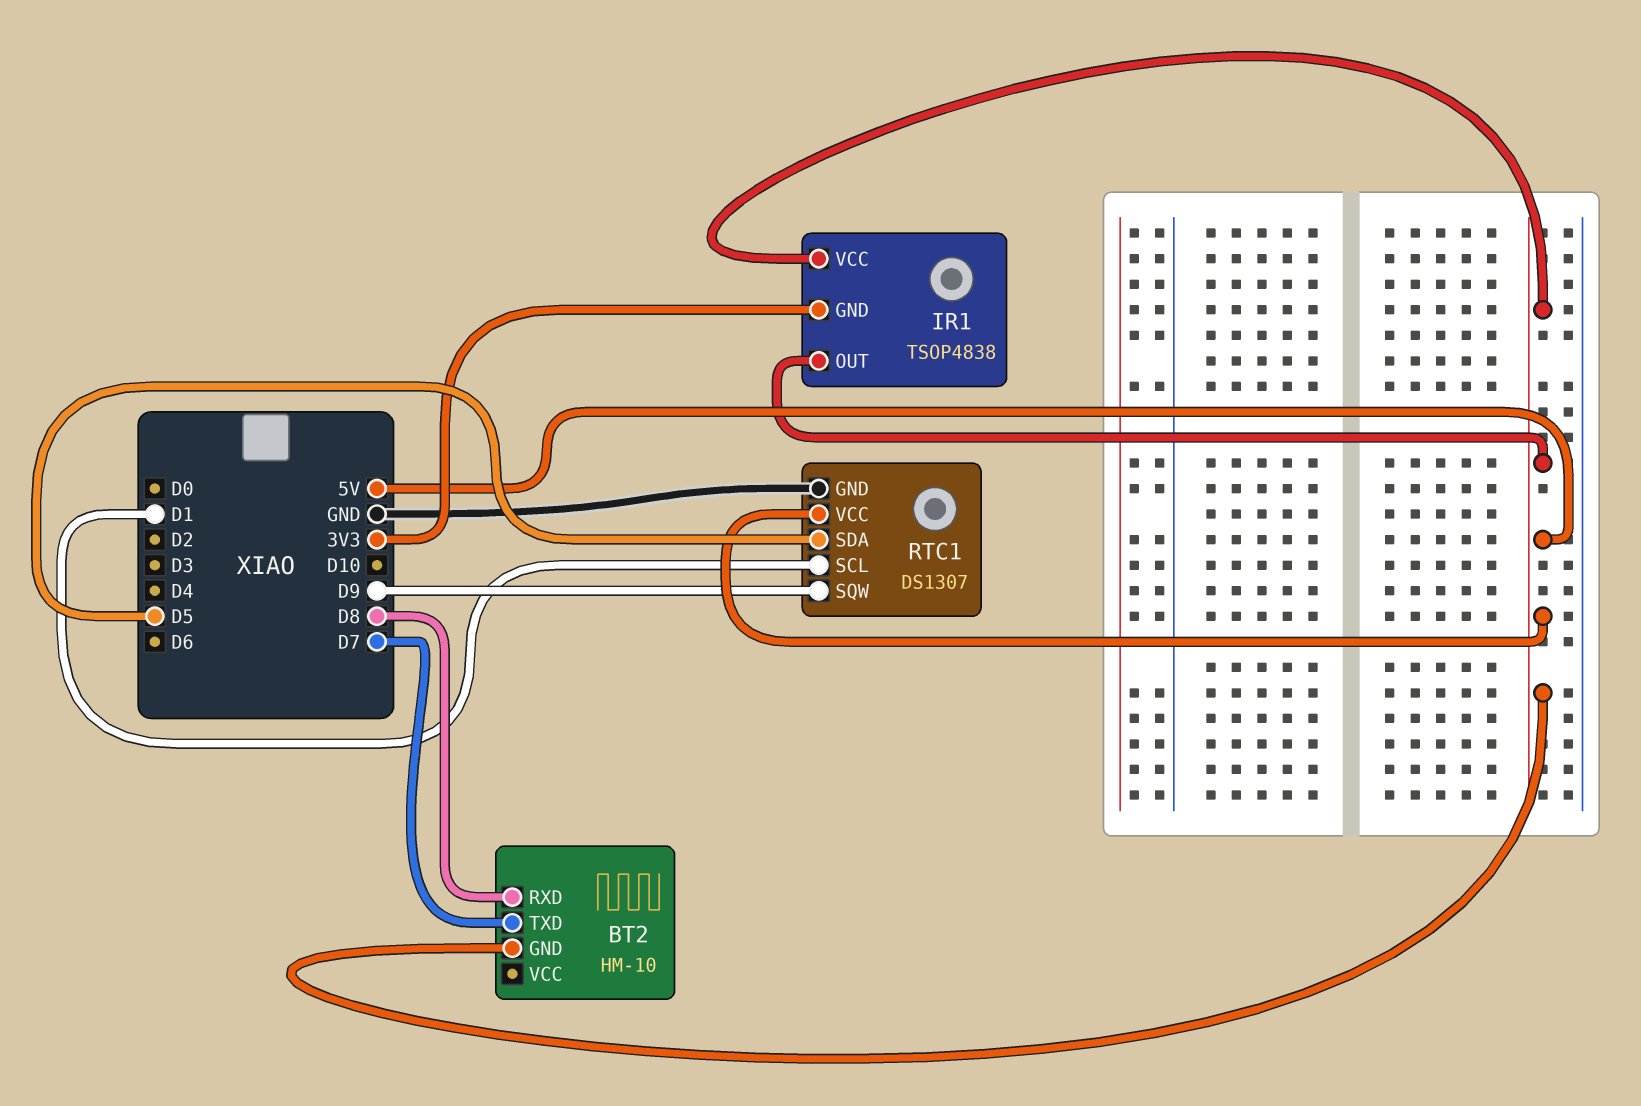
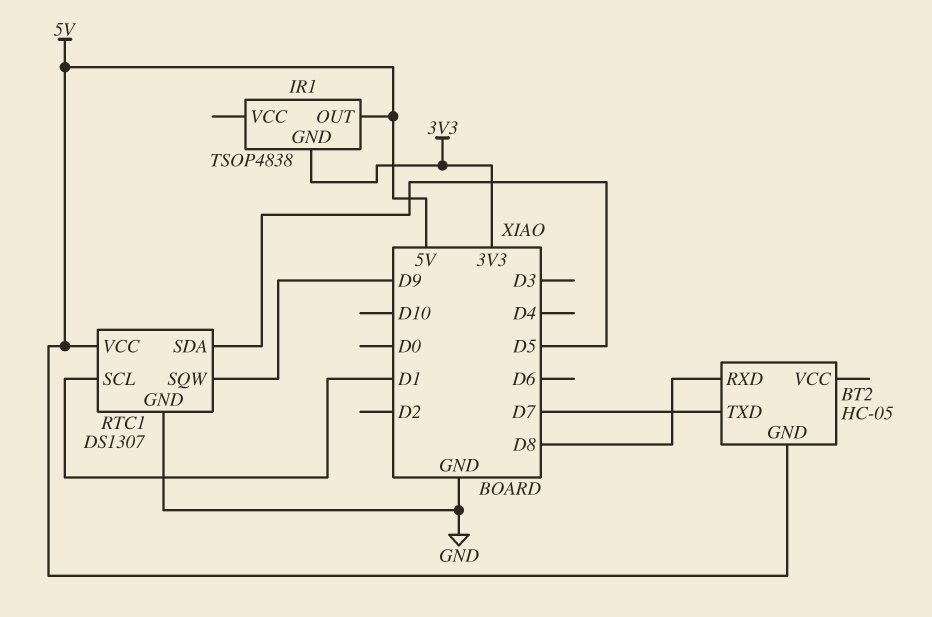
BT2: HM-10 -> HC-05
IR1 pin VCC: 5V -> none

